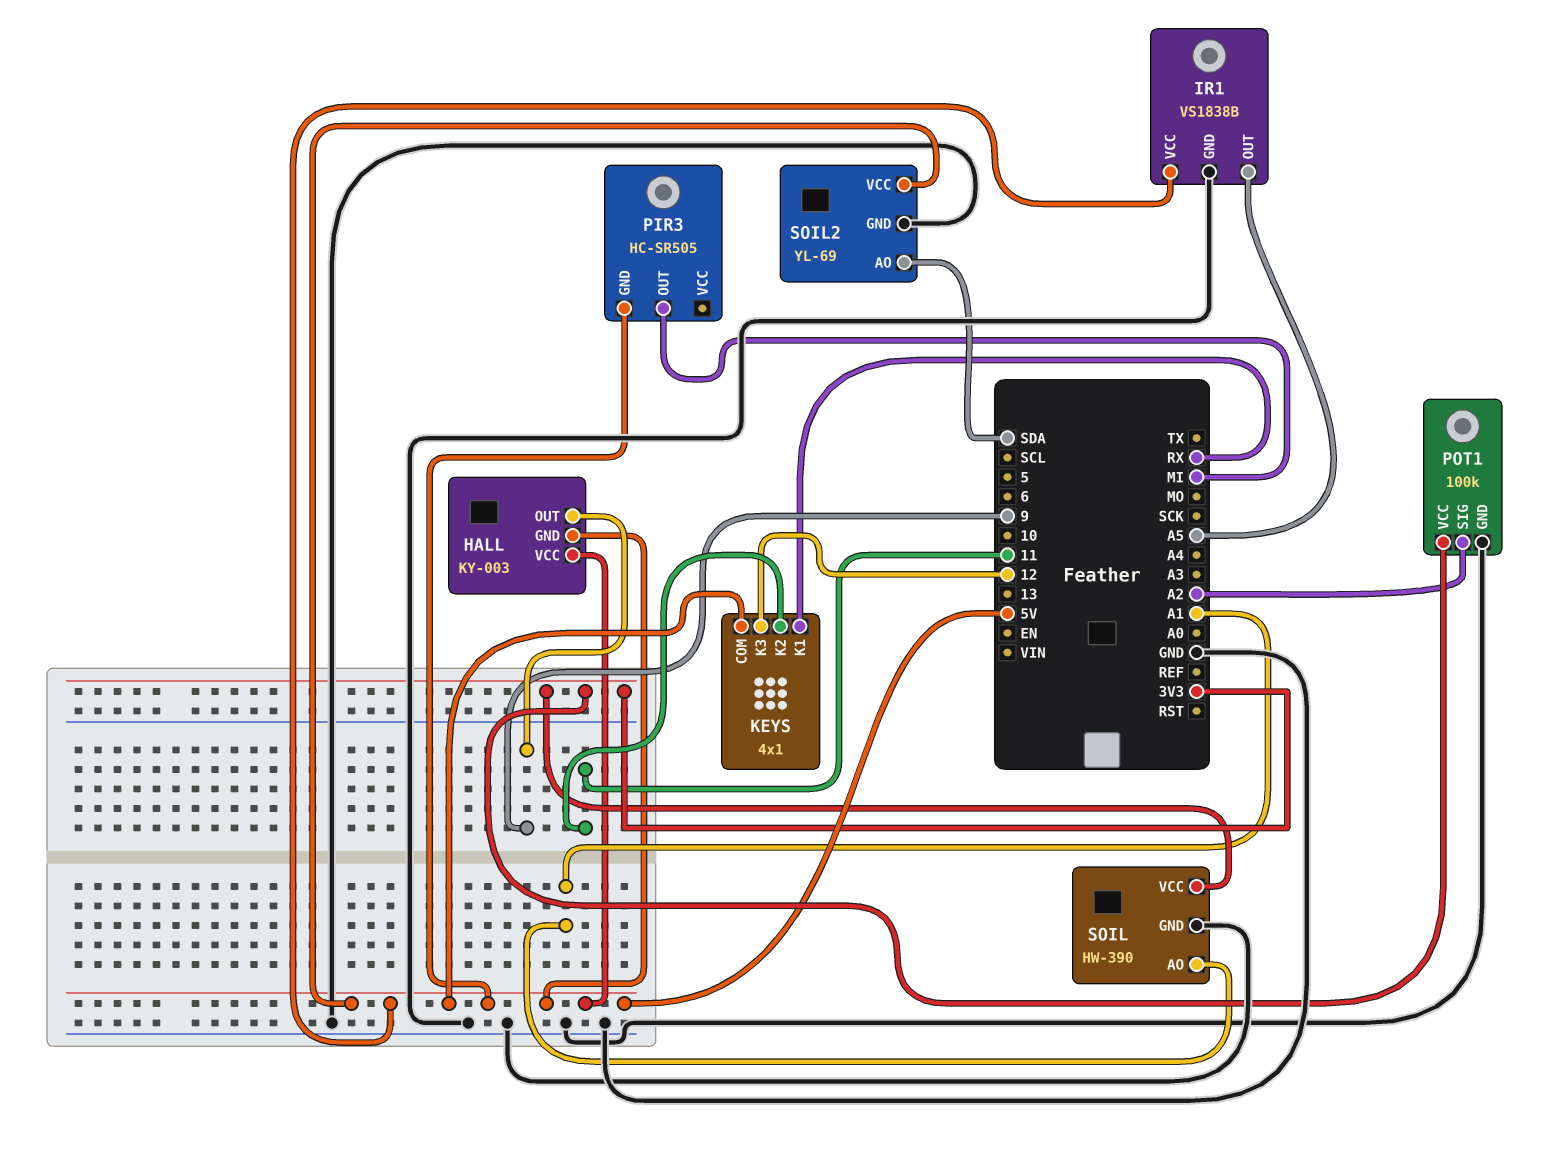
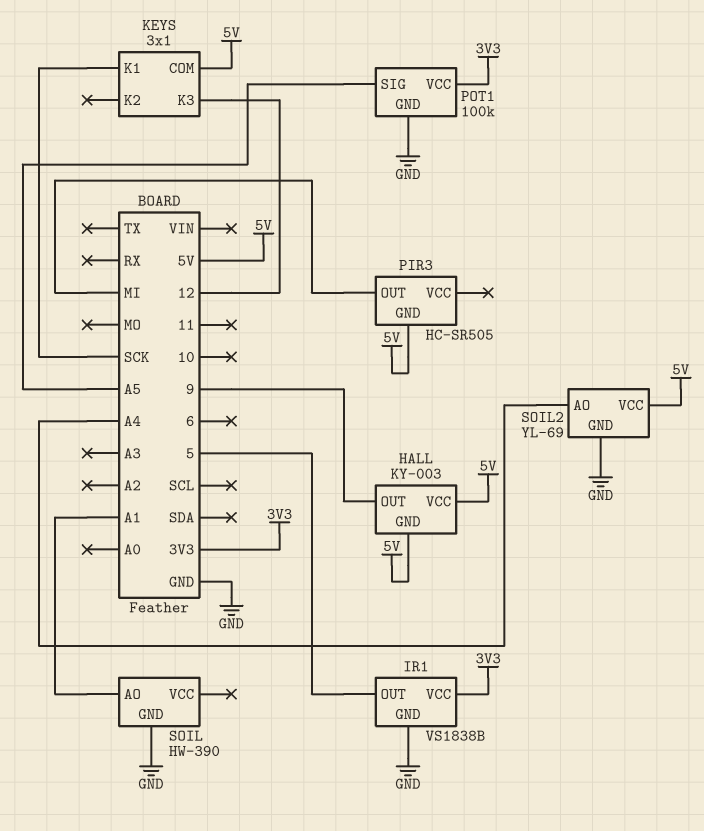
IR1 pin OUT: A5 -> 5
IR1 pin VCC: 5V -> 3V3
KEYS: 4x1 -> 3x1
KEYS pin K1: RX -> SCK
KEYS pin K2: 11 -> none
POT1 pin SIG: A2 -> A5
SOIL pin VCC: 3V3 -> none
SOIL2 pin AO: SDA -> A4

